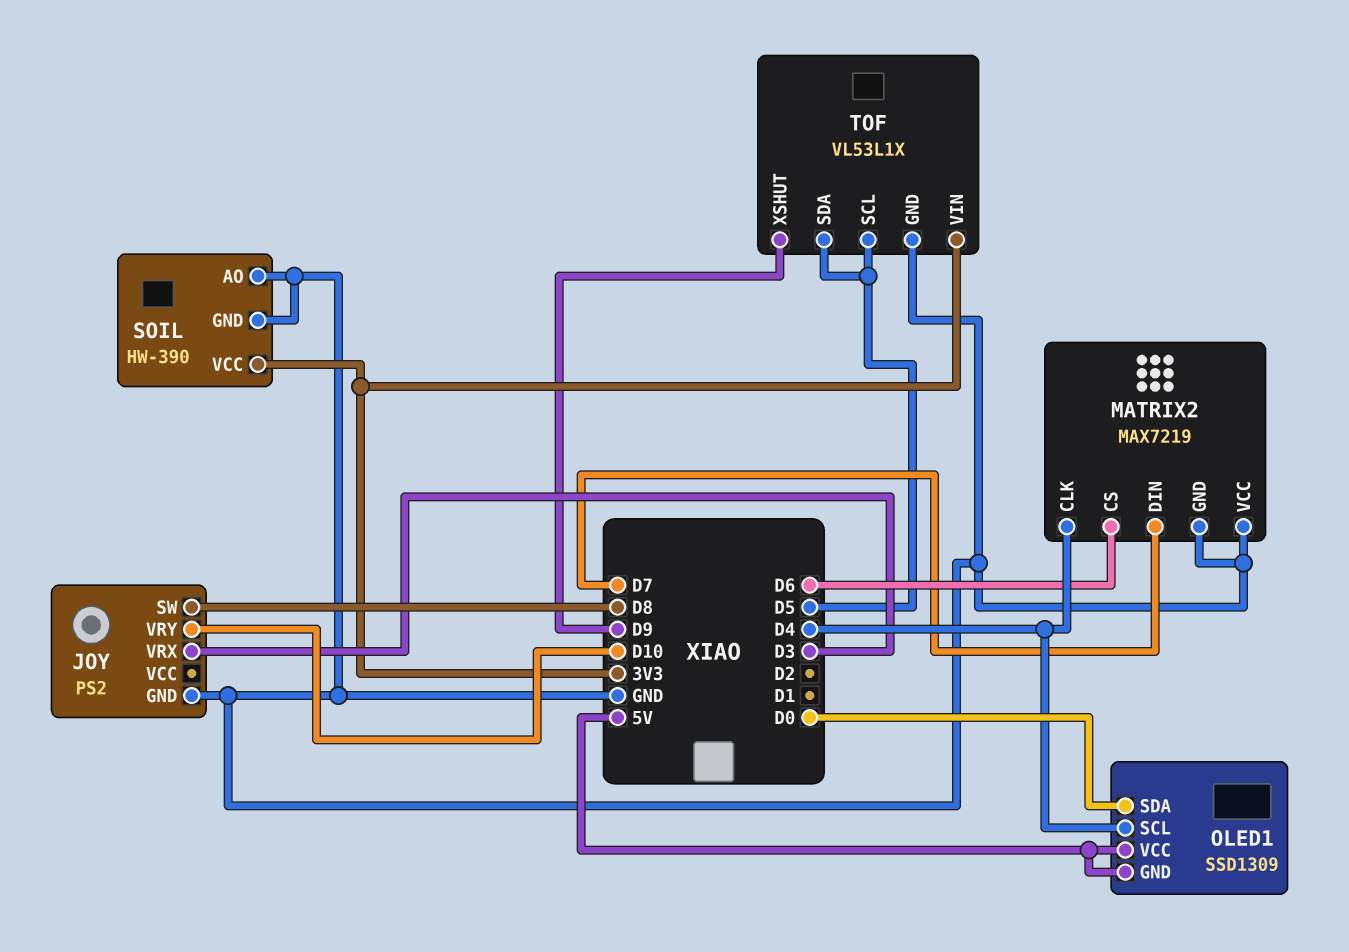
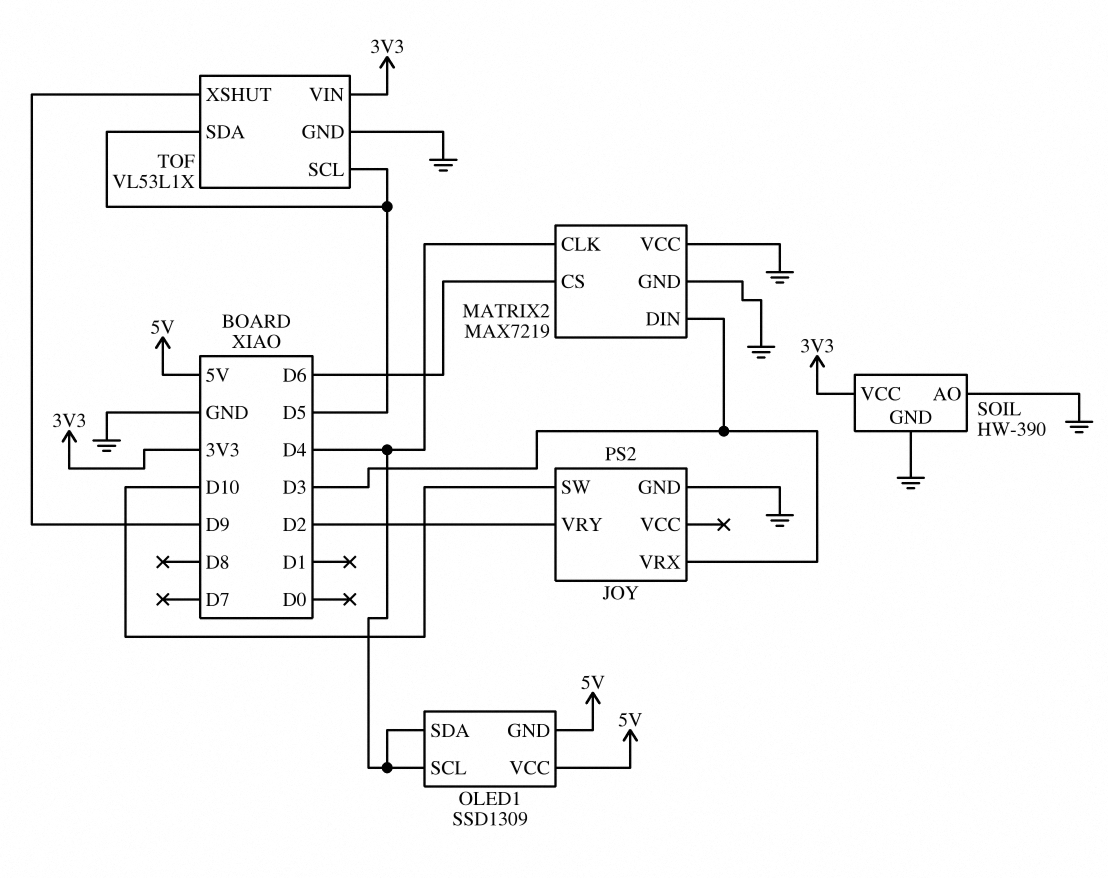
JOY pin SW: D8 -> D10
JOY pin VRY: D10 -> D2
MATRIX2 pin DIN: D7 -> D3
OLED1 pin SDA: D0 -> D4

